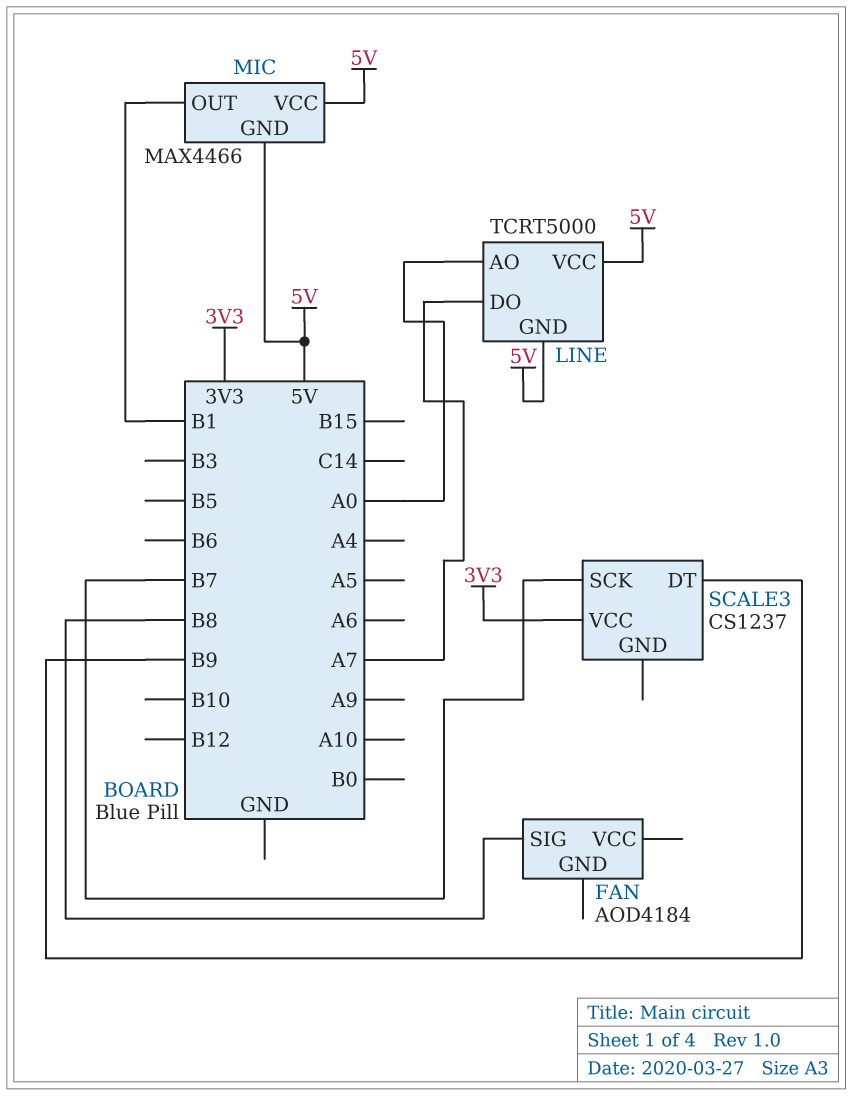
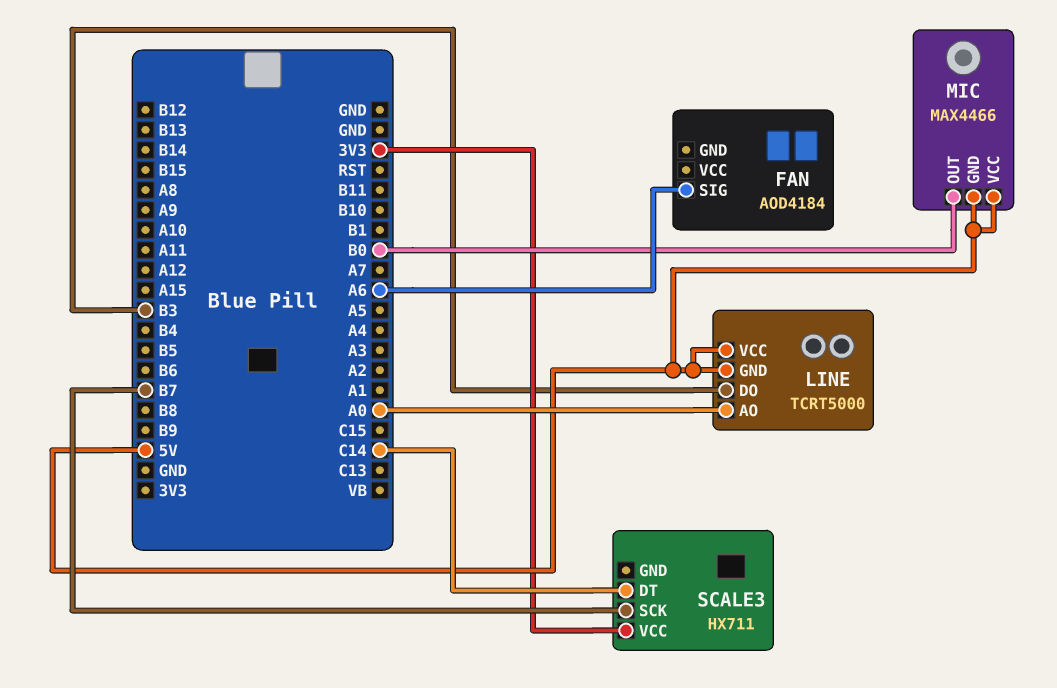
FAN pin SIG: B8 -> A6
LINE pin DO: A7 -> B3
MIC pin OUT: B1 -> B0
SCALE3: CS1237 -> HX711
SCALE3 pin DT: B9 -> C14

